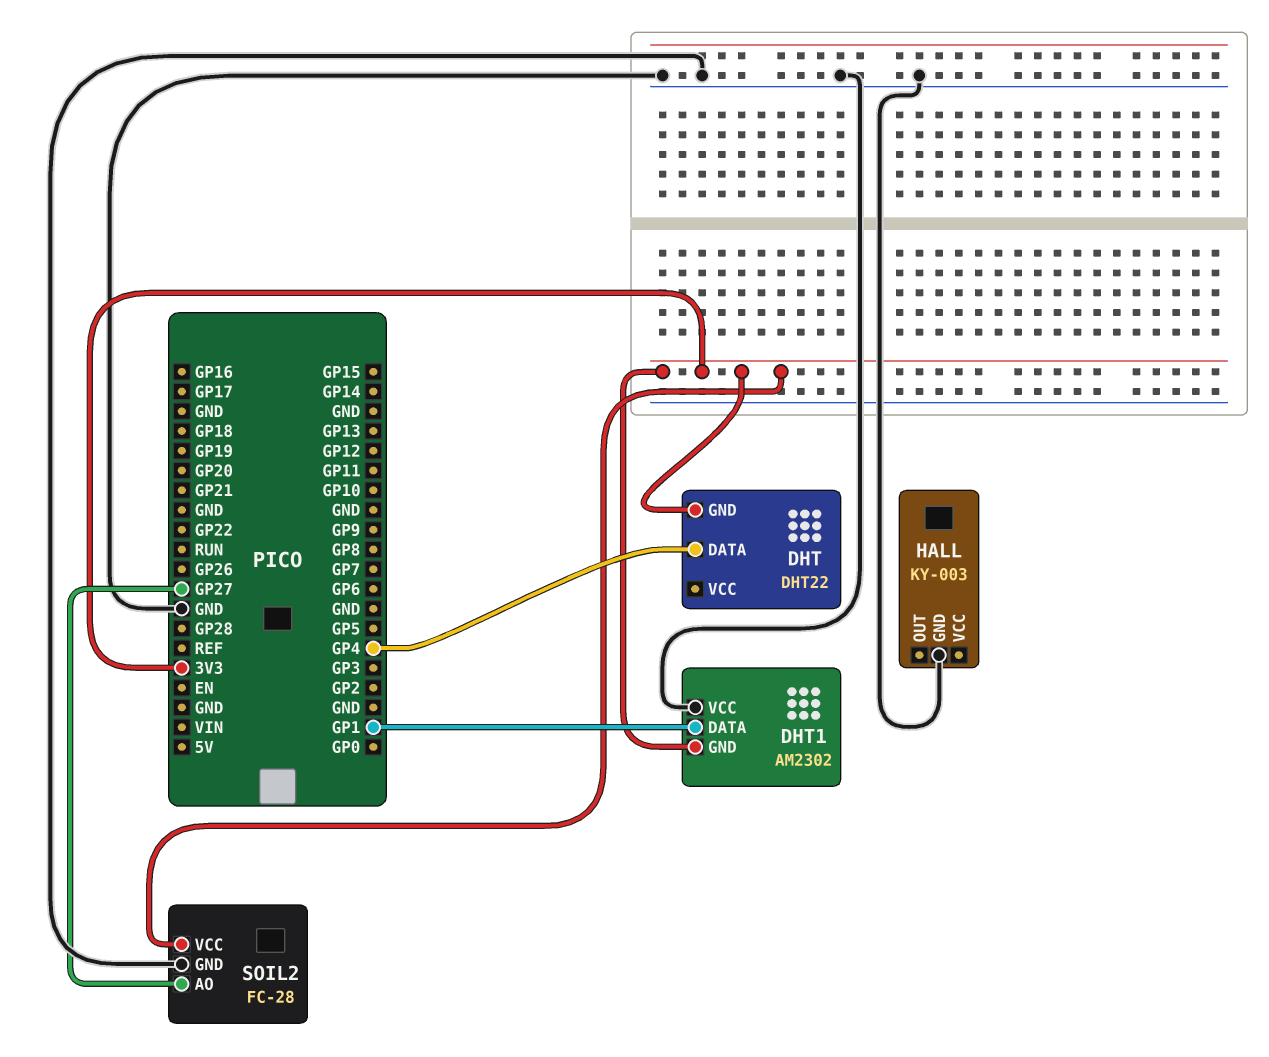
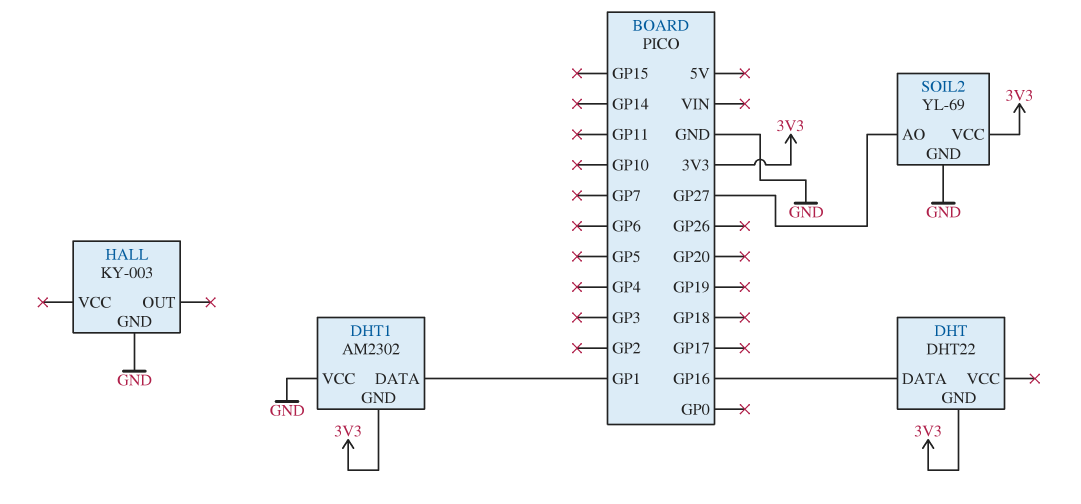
DHT pin DATA: GP4 -> GP16
SOIL2: FC-28 -> YL-69

